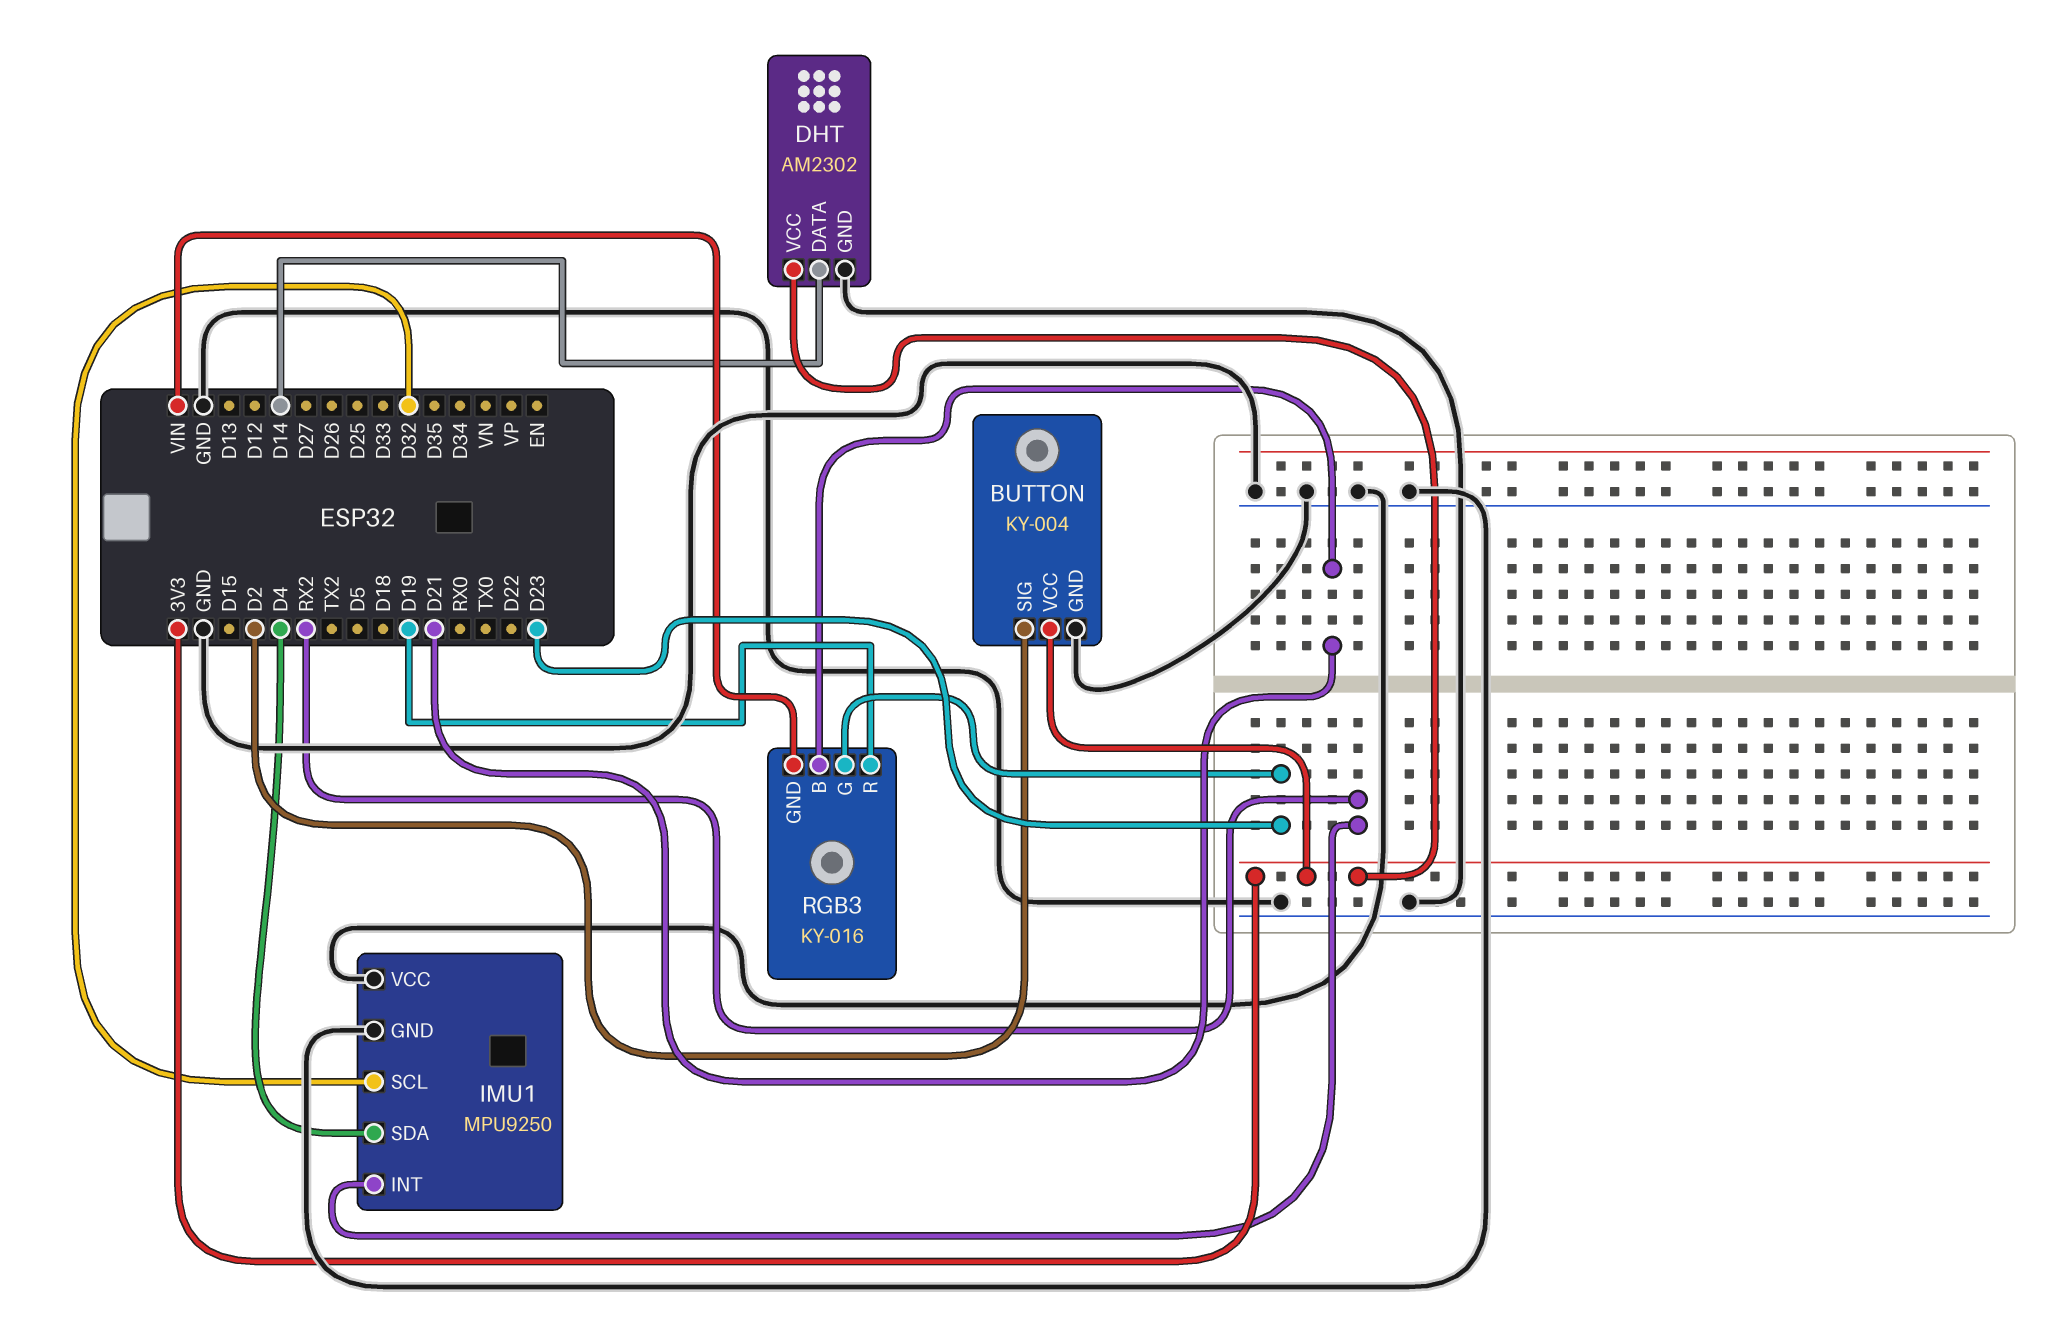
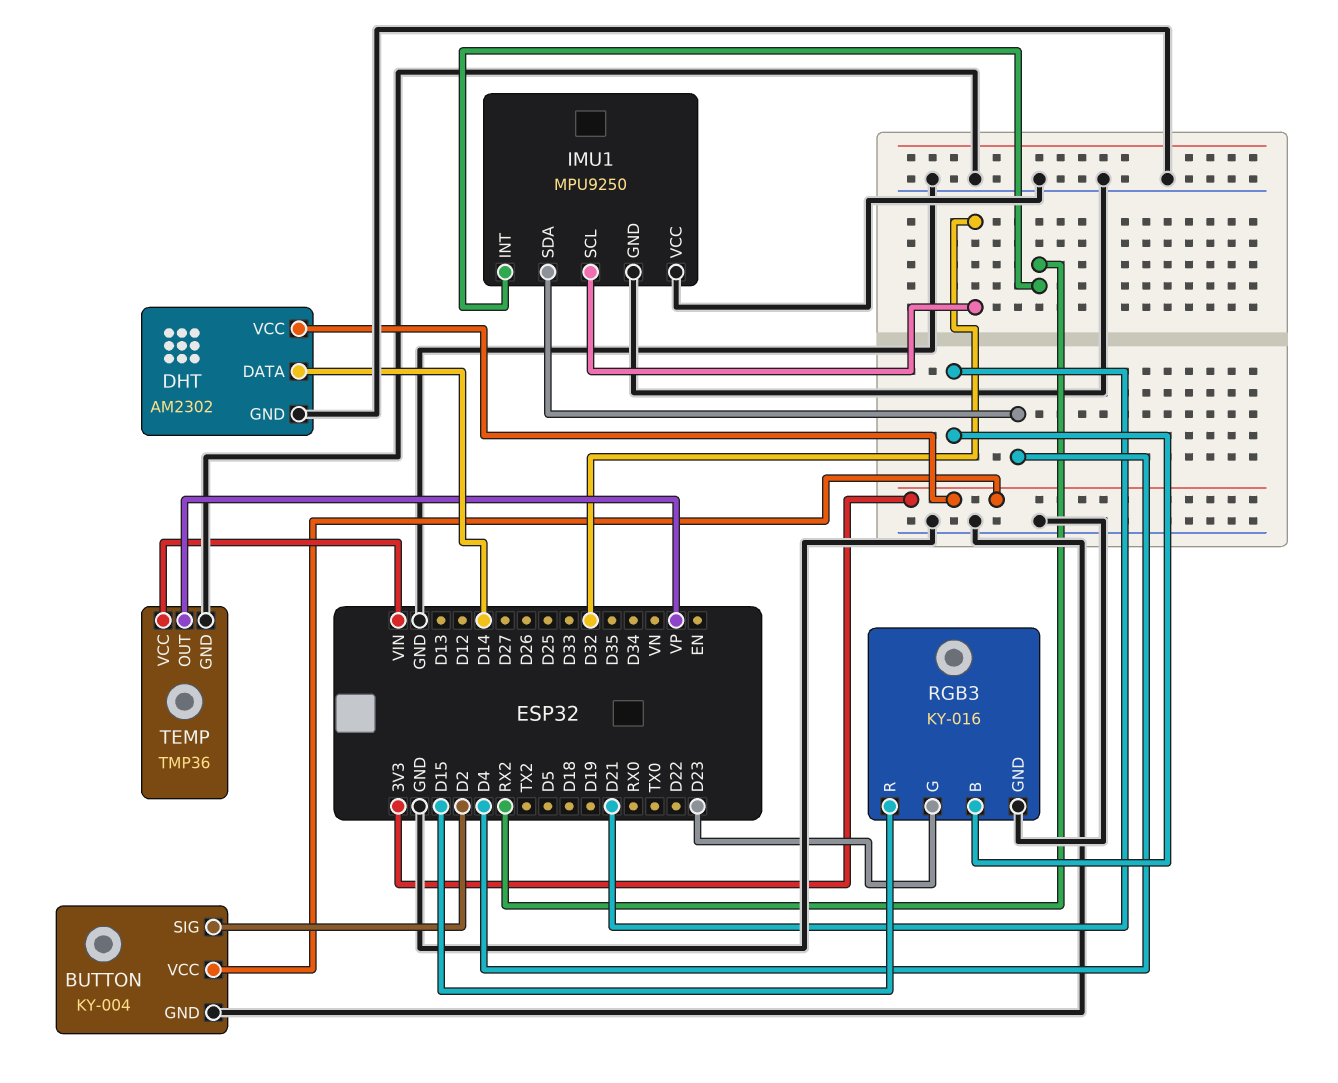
RGB3 pin GND: VIN -> GND
RGB3 pin R: D19 -> D15
TEMP: none -> TMP36
TEMP pin GND: none -> GND
TEMP pin OUT: none -> VP
TEMP pin VCC: none -> VIN

